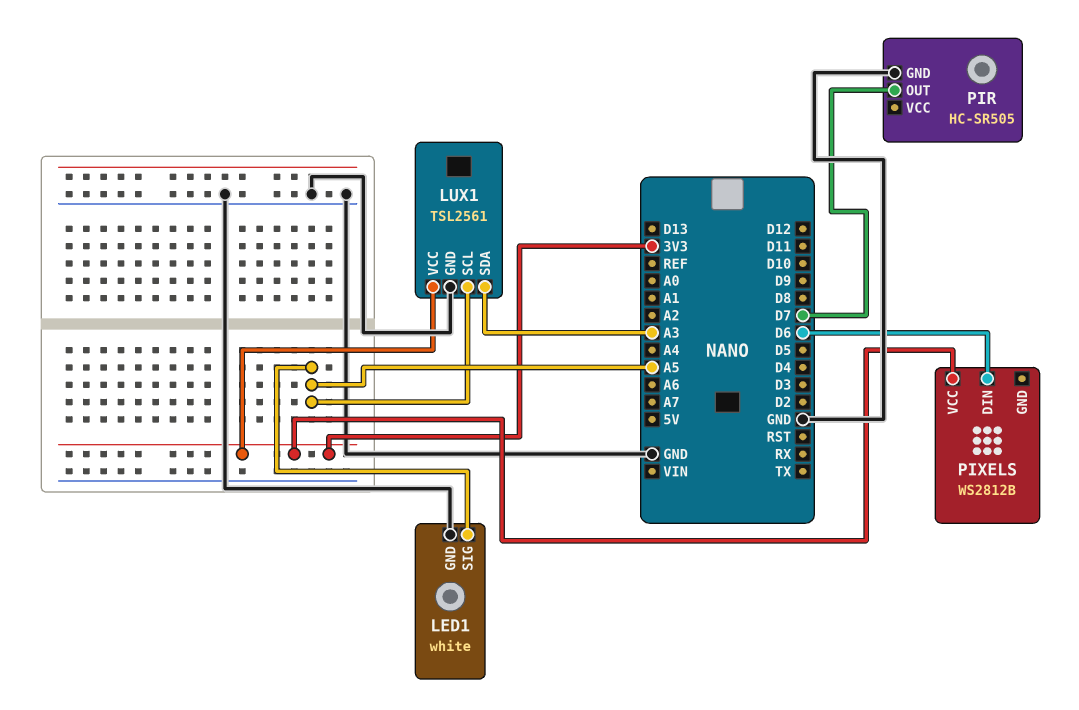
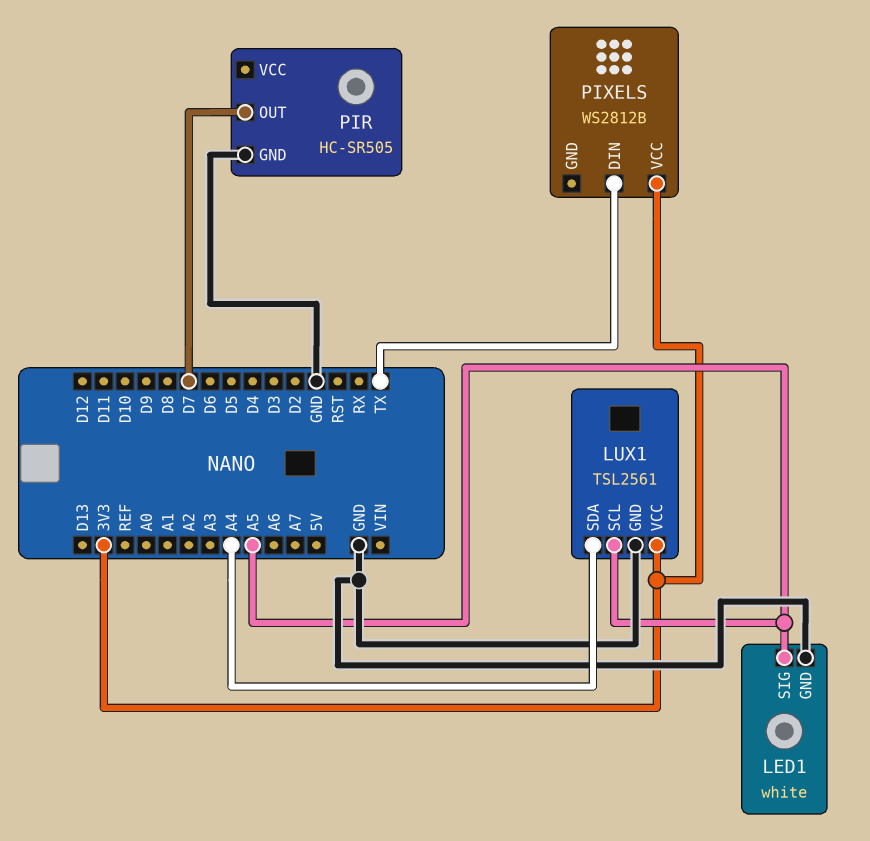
LUX1 pin SDA: A3 -> A4
PIXELS pin DIN: D6 -> TX

